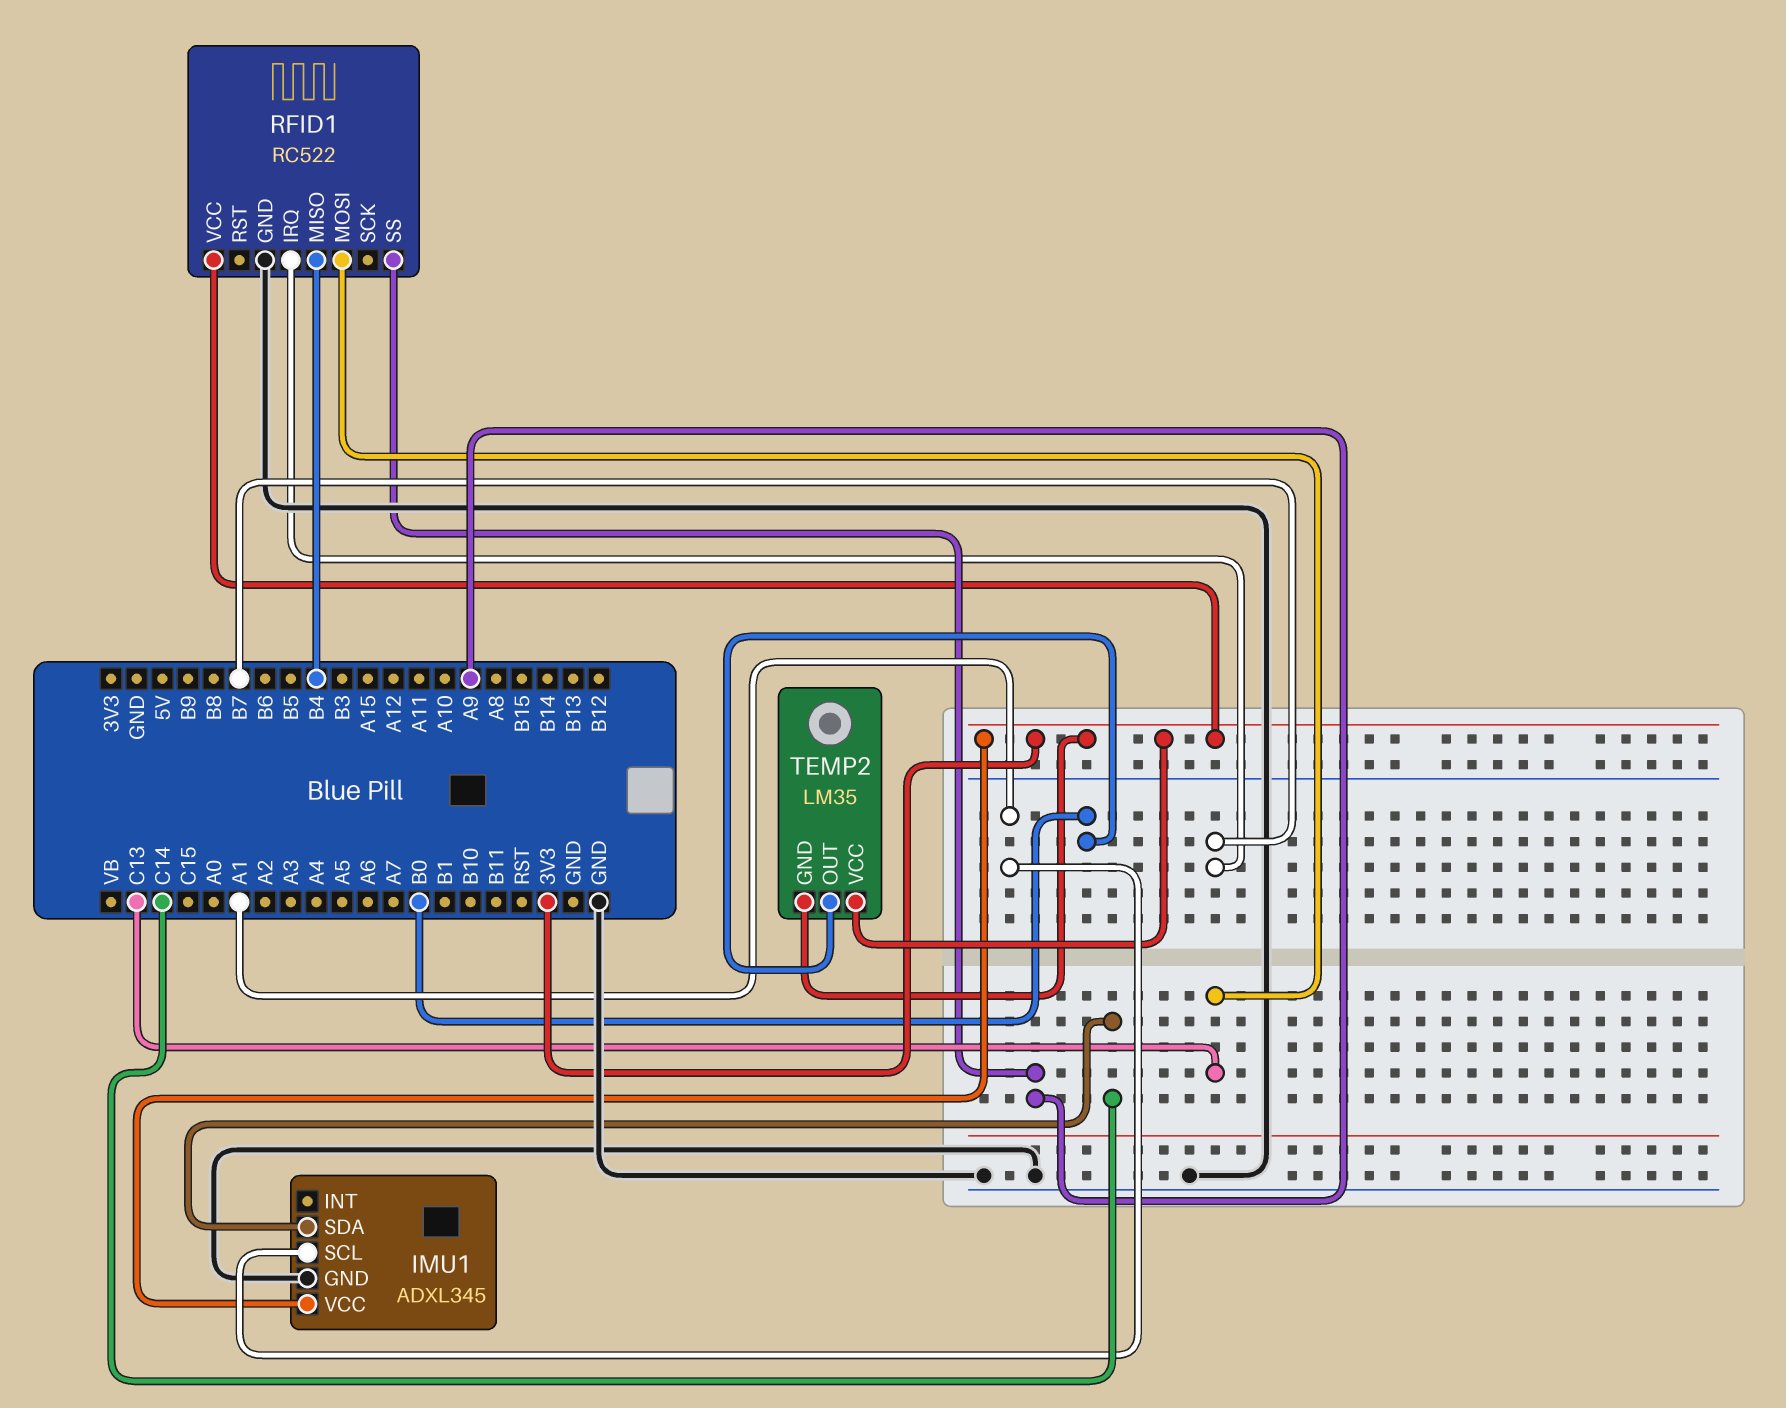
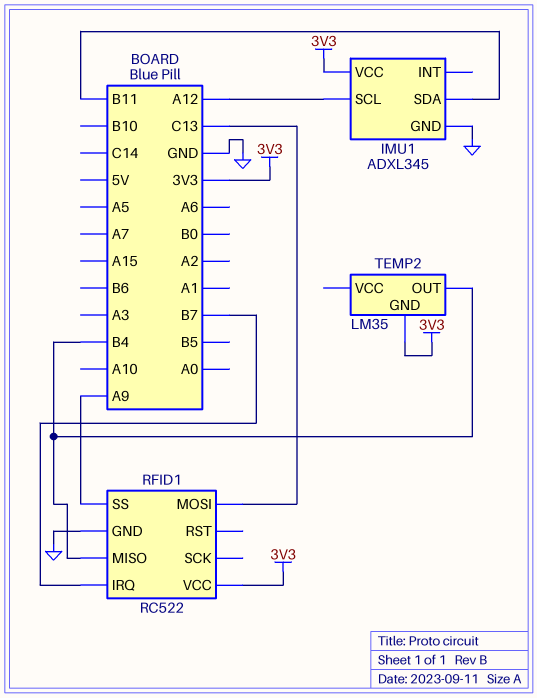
IMU1 pin SCL: A1 -> A12
IMU1 pin SDA: C14 -> B11
TEMP2 pin OUT: B0 -> B4
TEMP2 pin VCC: 3V3 -> none

